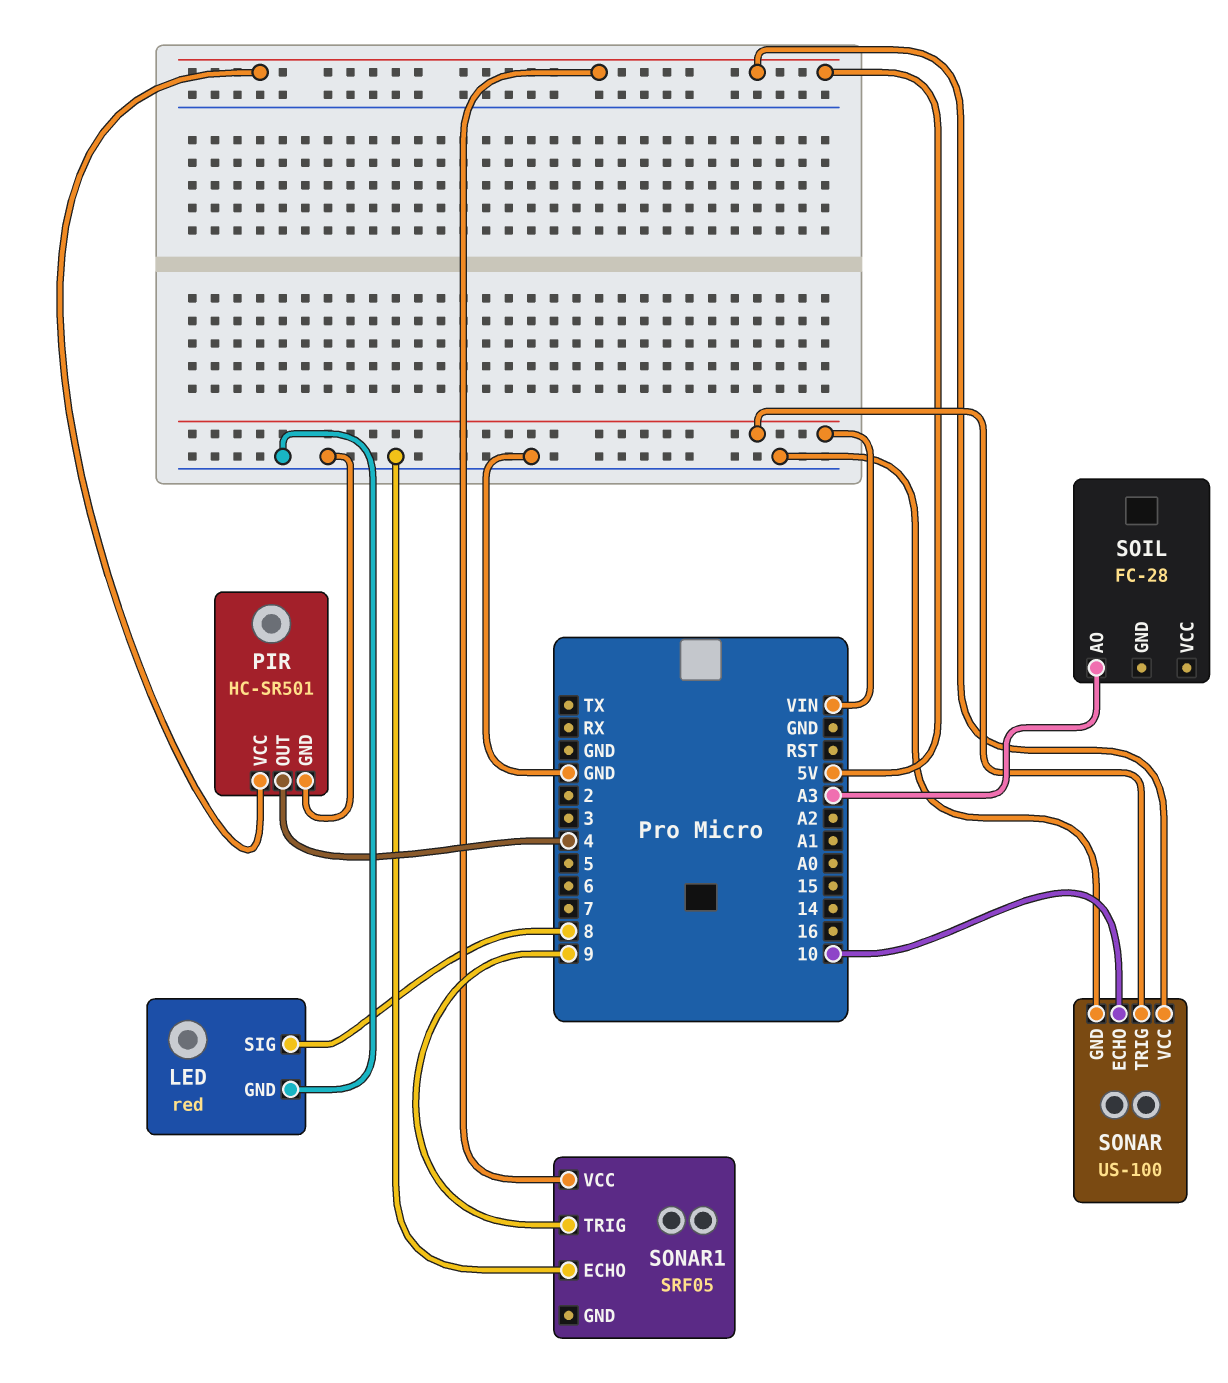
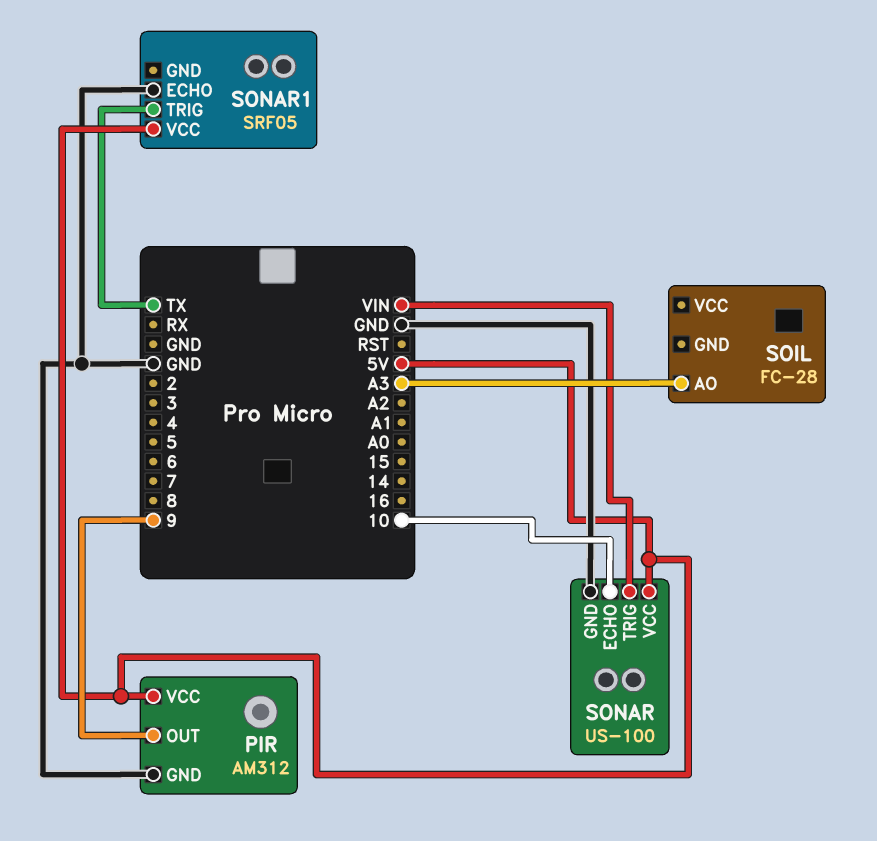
LED: red -> none
LED pin GND: GND -> none
LED pin SIG: 8 -> none
PIR: HC-SR501 -> AM312
PIR pin OUT: 4 -> 9
SONAR1 pin TRIG: 9 -> TX

